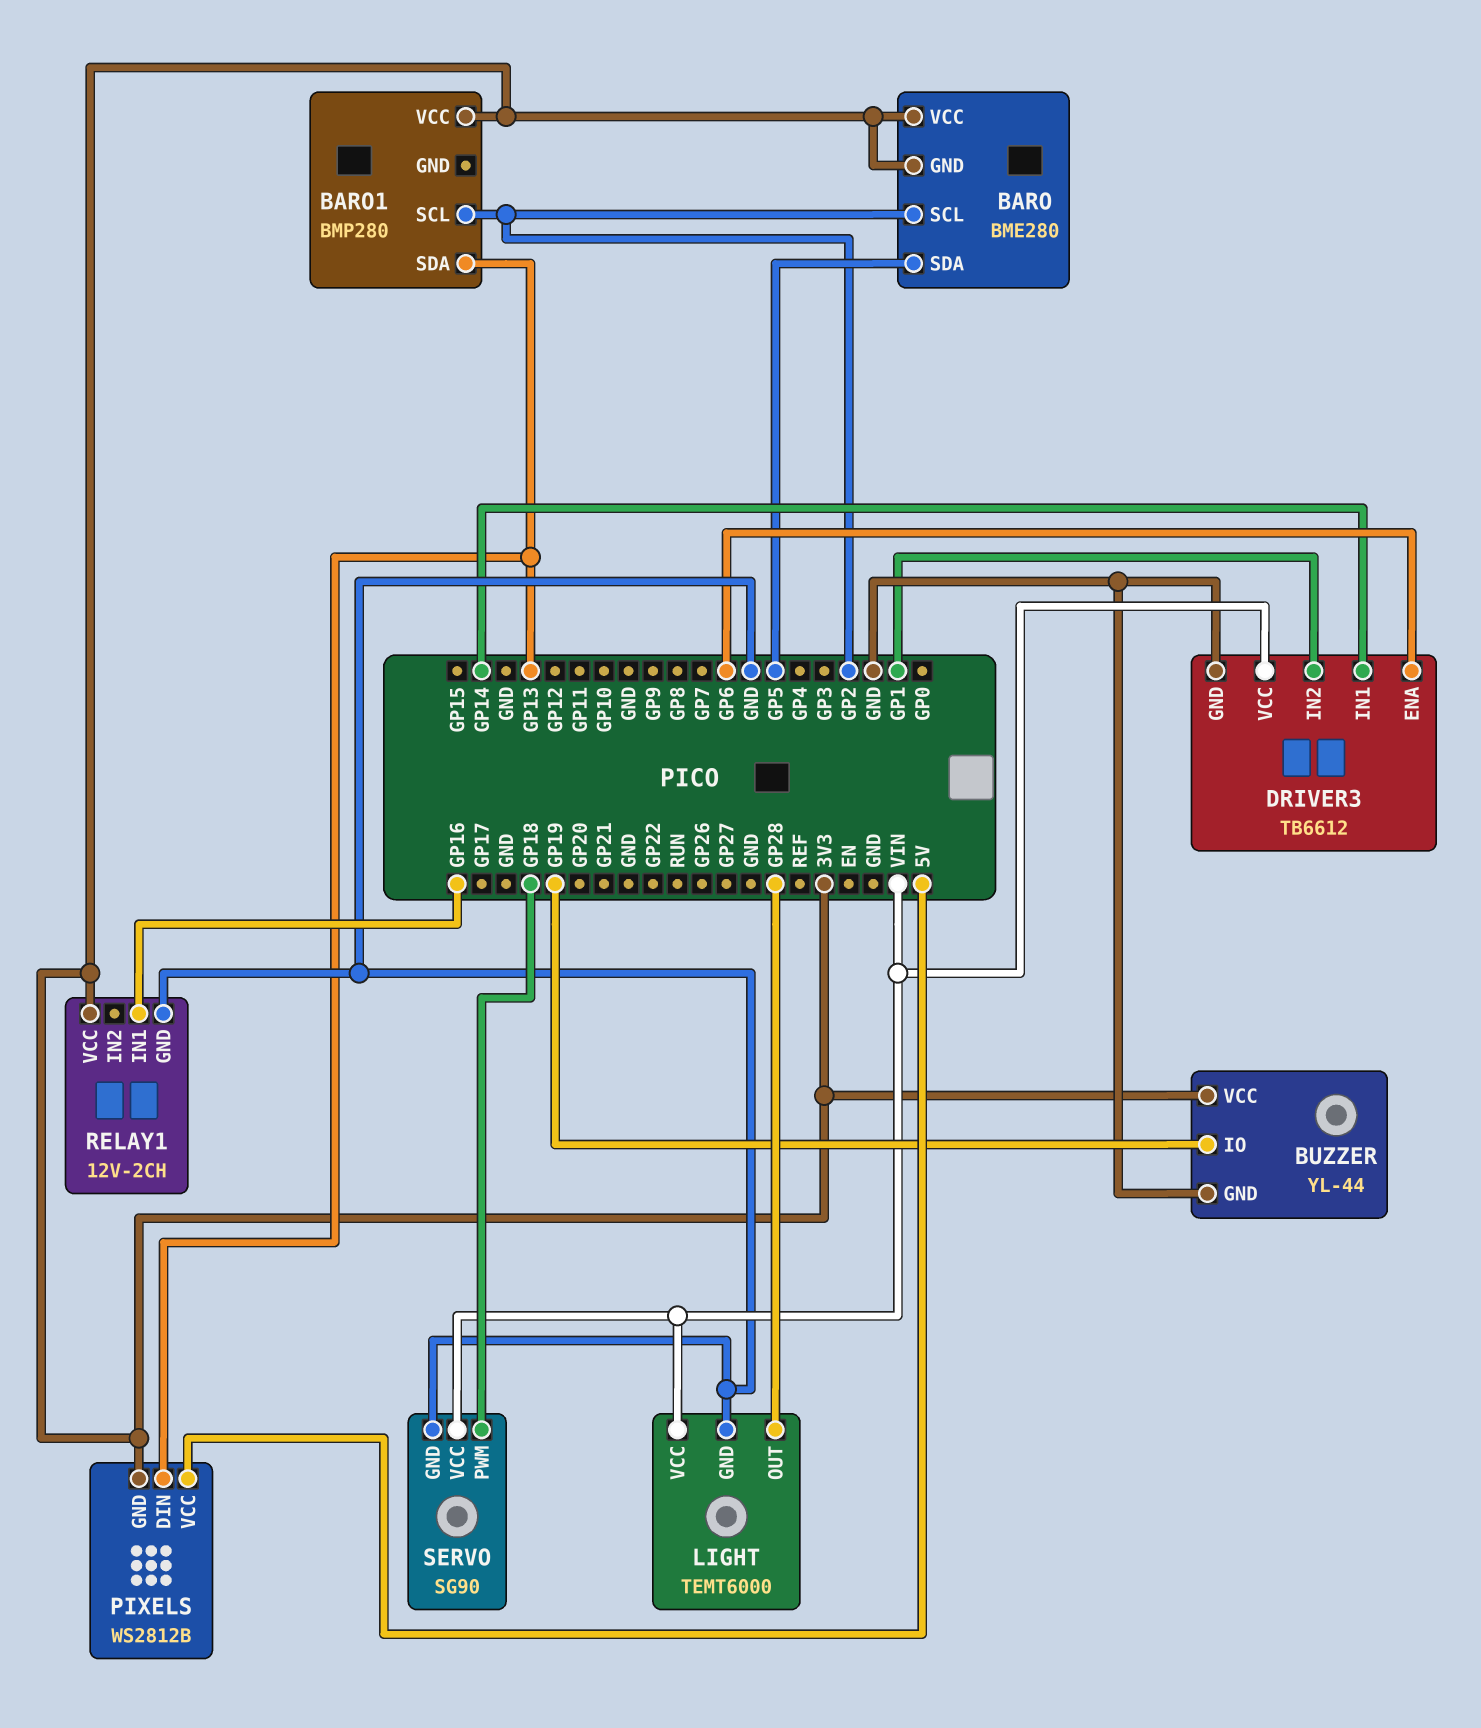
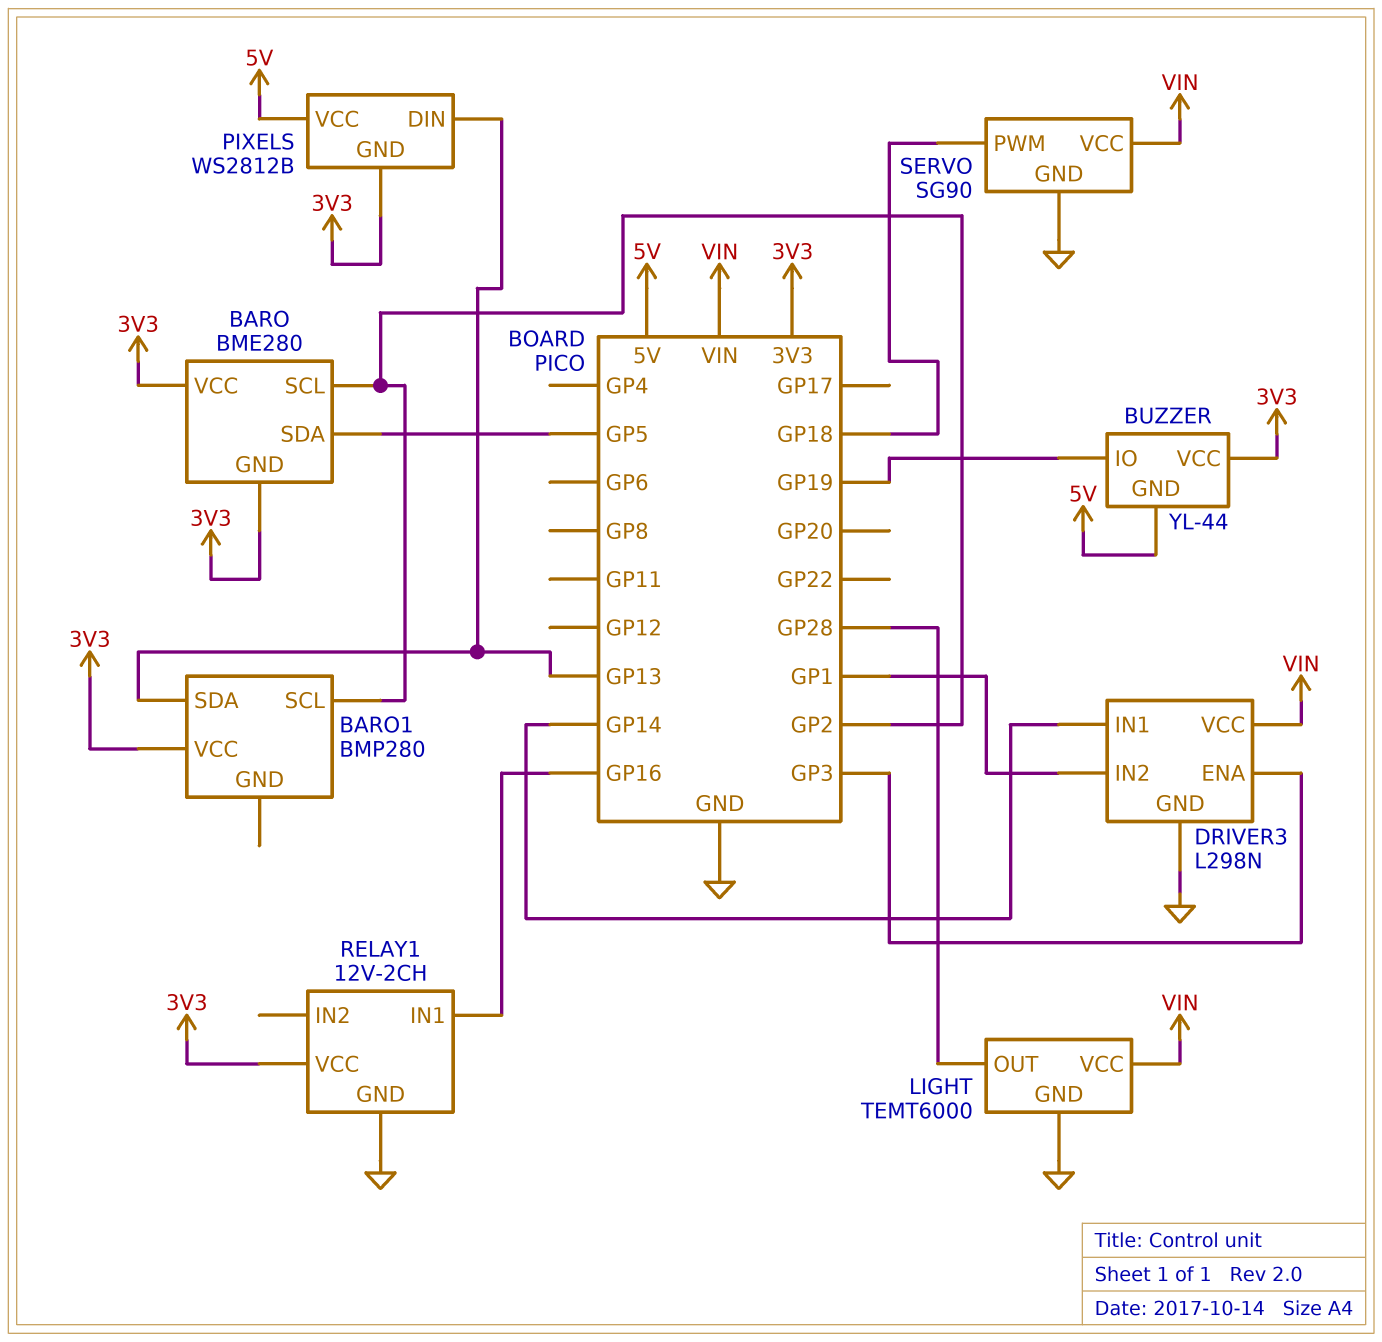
BUZZER pin GND: GND -> 5V
DRIVER3: TB6612 -> L298N
DRIVER3 pin ENA: GP6 -> GP3

